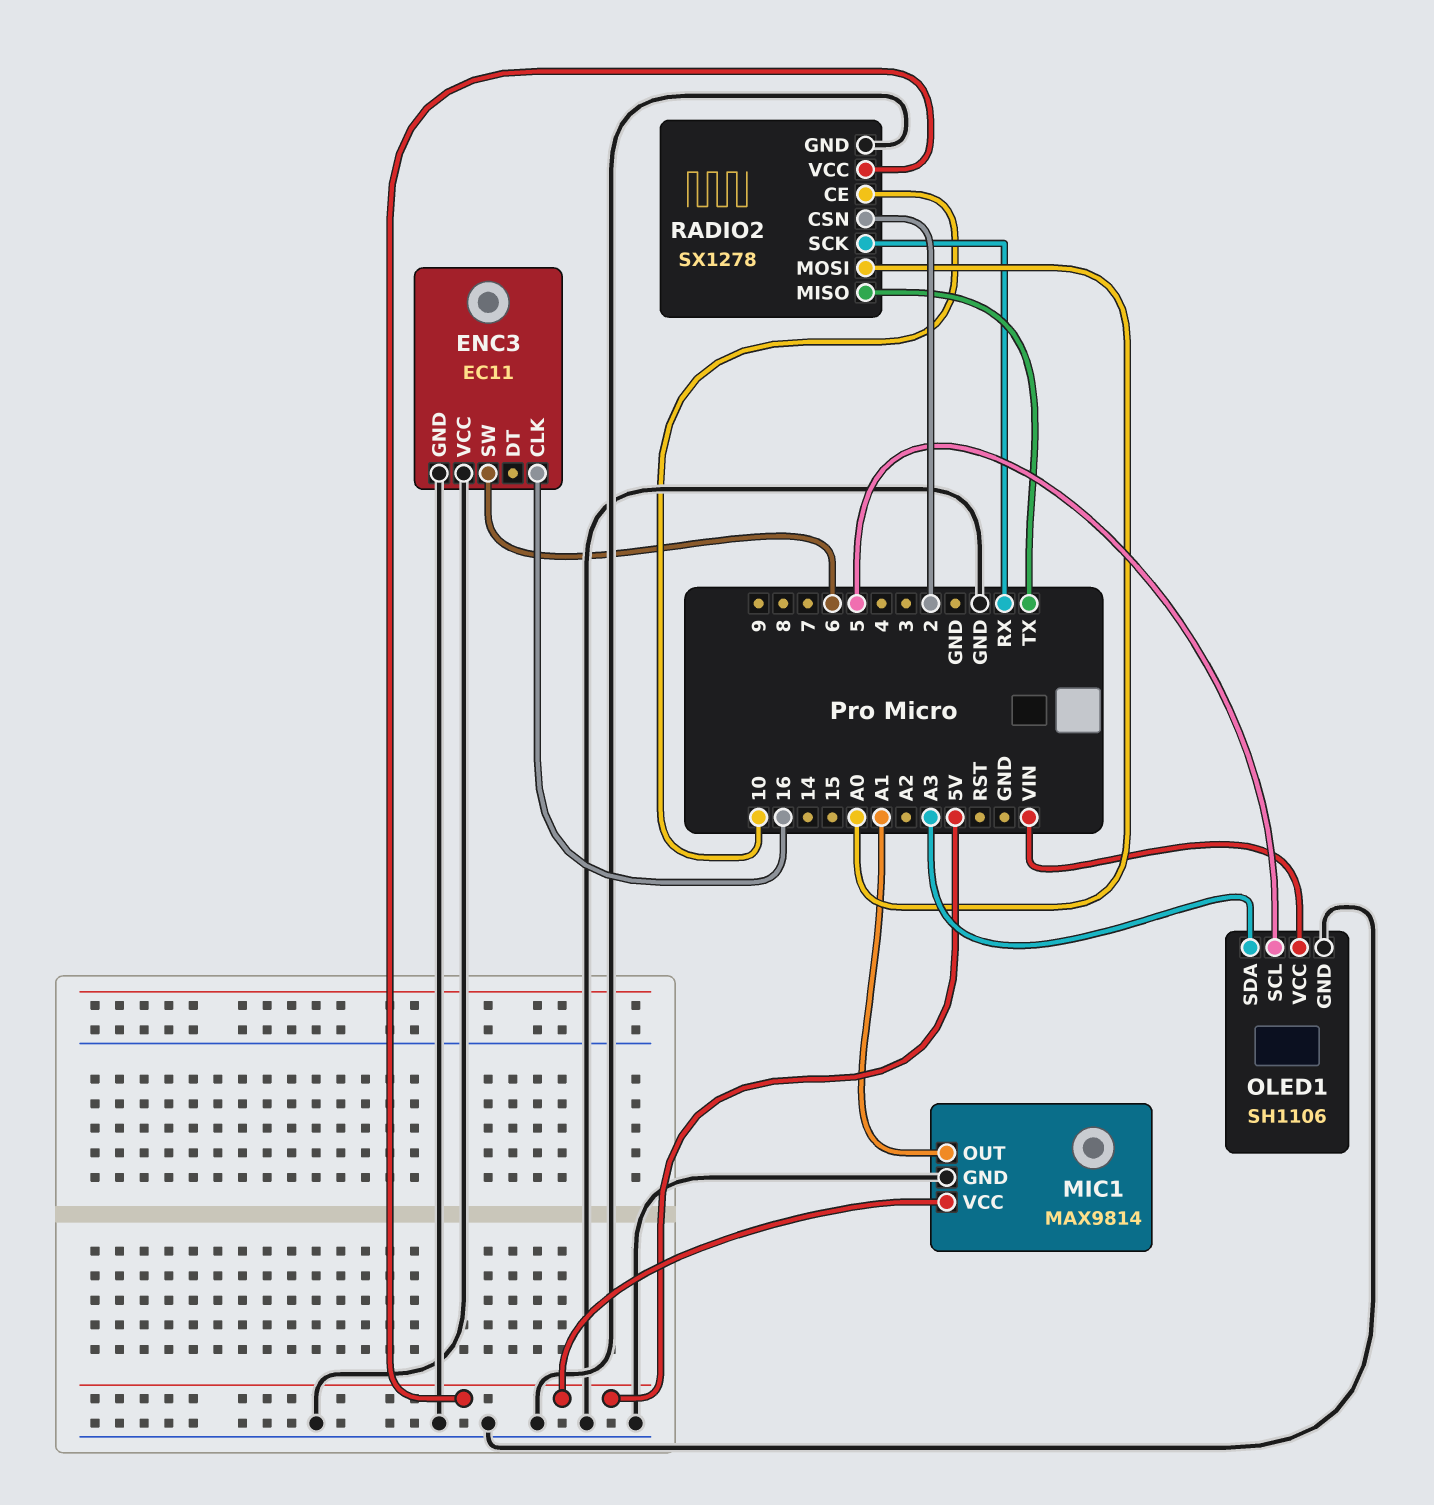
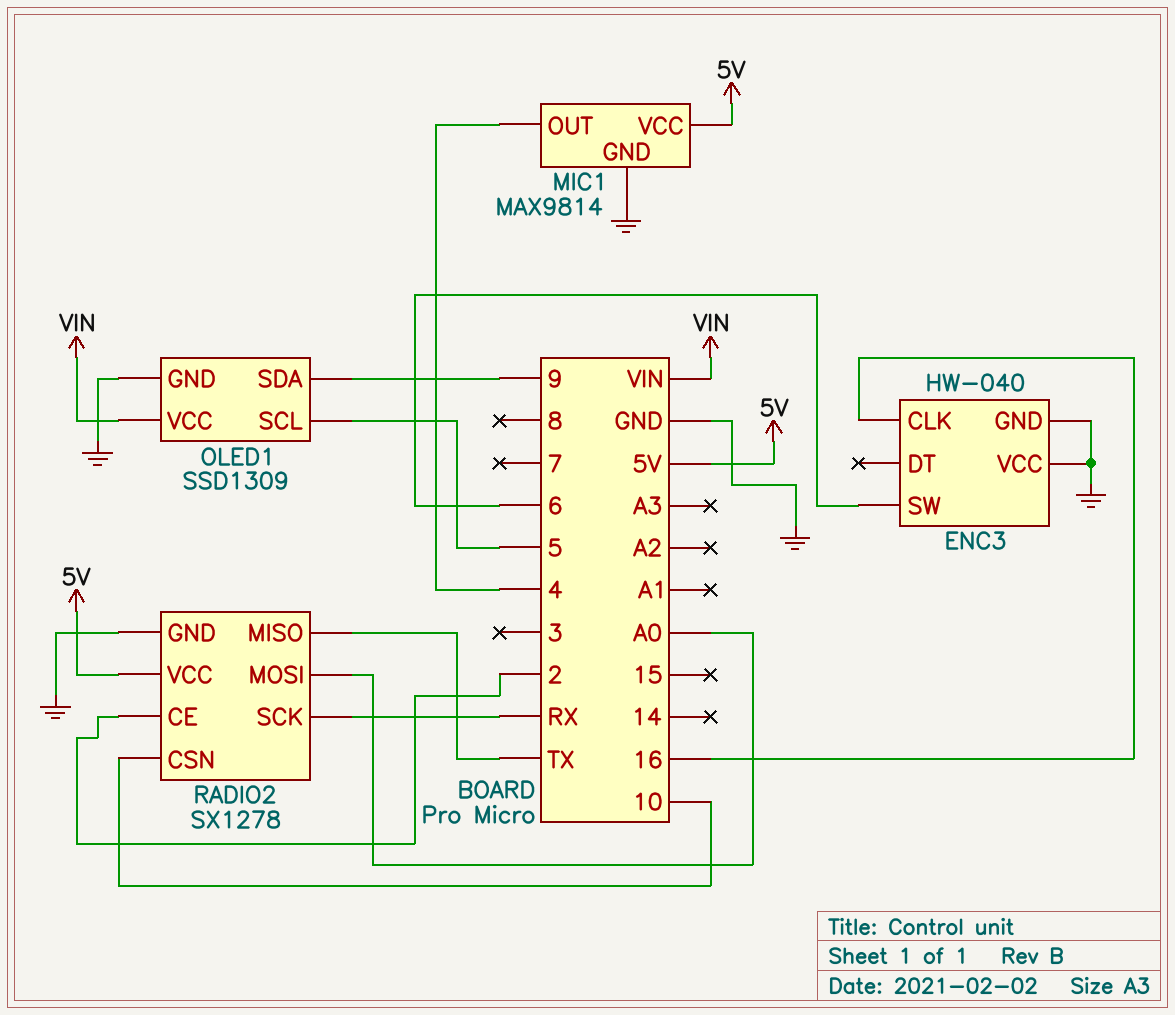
ENC3: EC11 -> HW-040
MIC1 pin OUT: A1 -> 4
OLED1: SH1106 -> SSD1309
OLED1 pin SDA: A3 -> 9
RADIO2 pin CE: 10 -> 2
RADIO2 pin CSN: 2 -> 10

